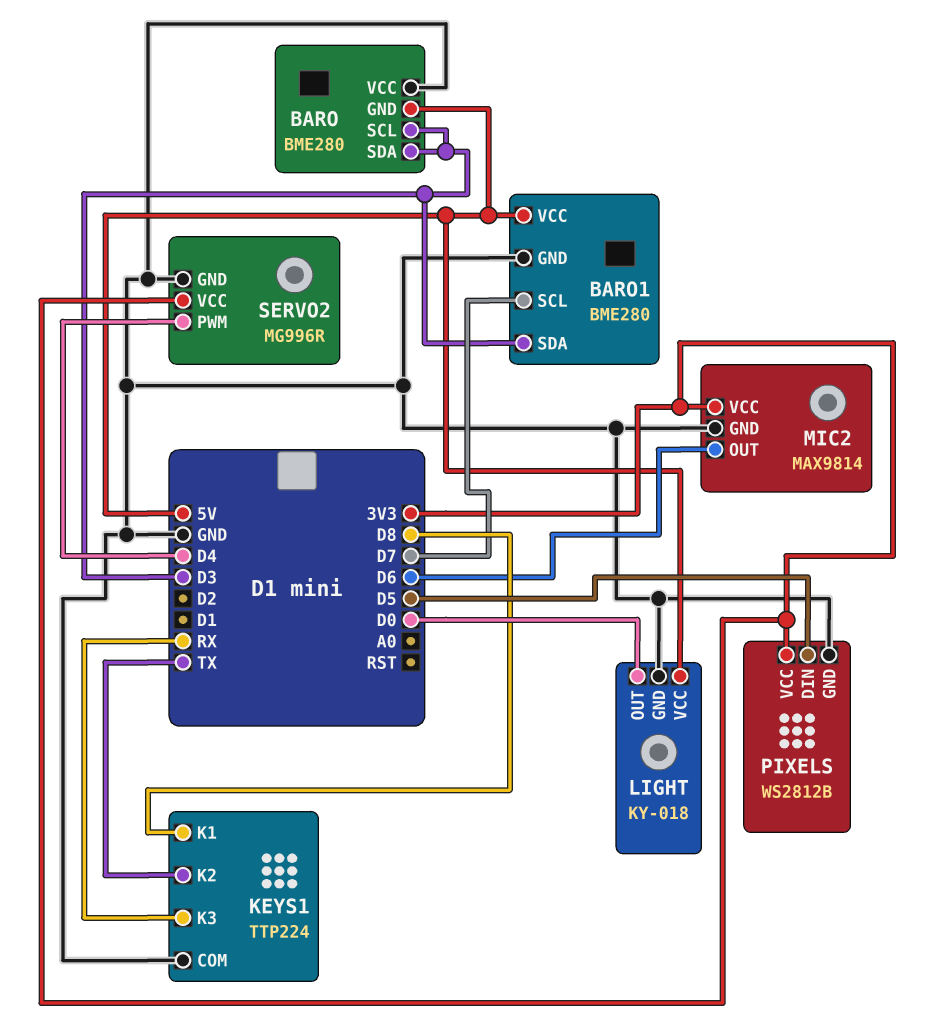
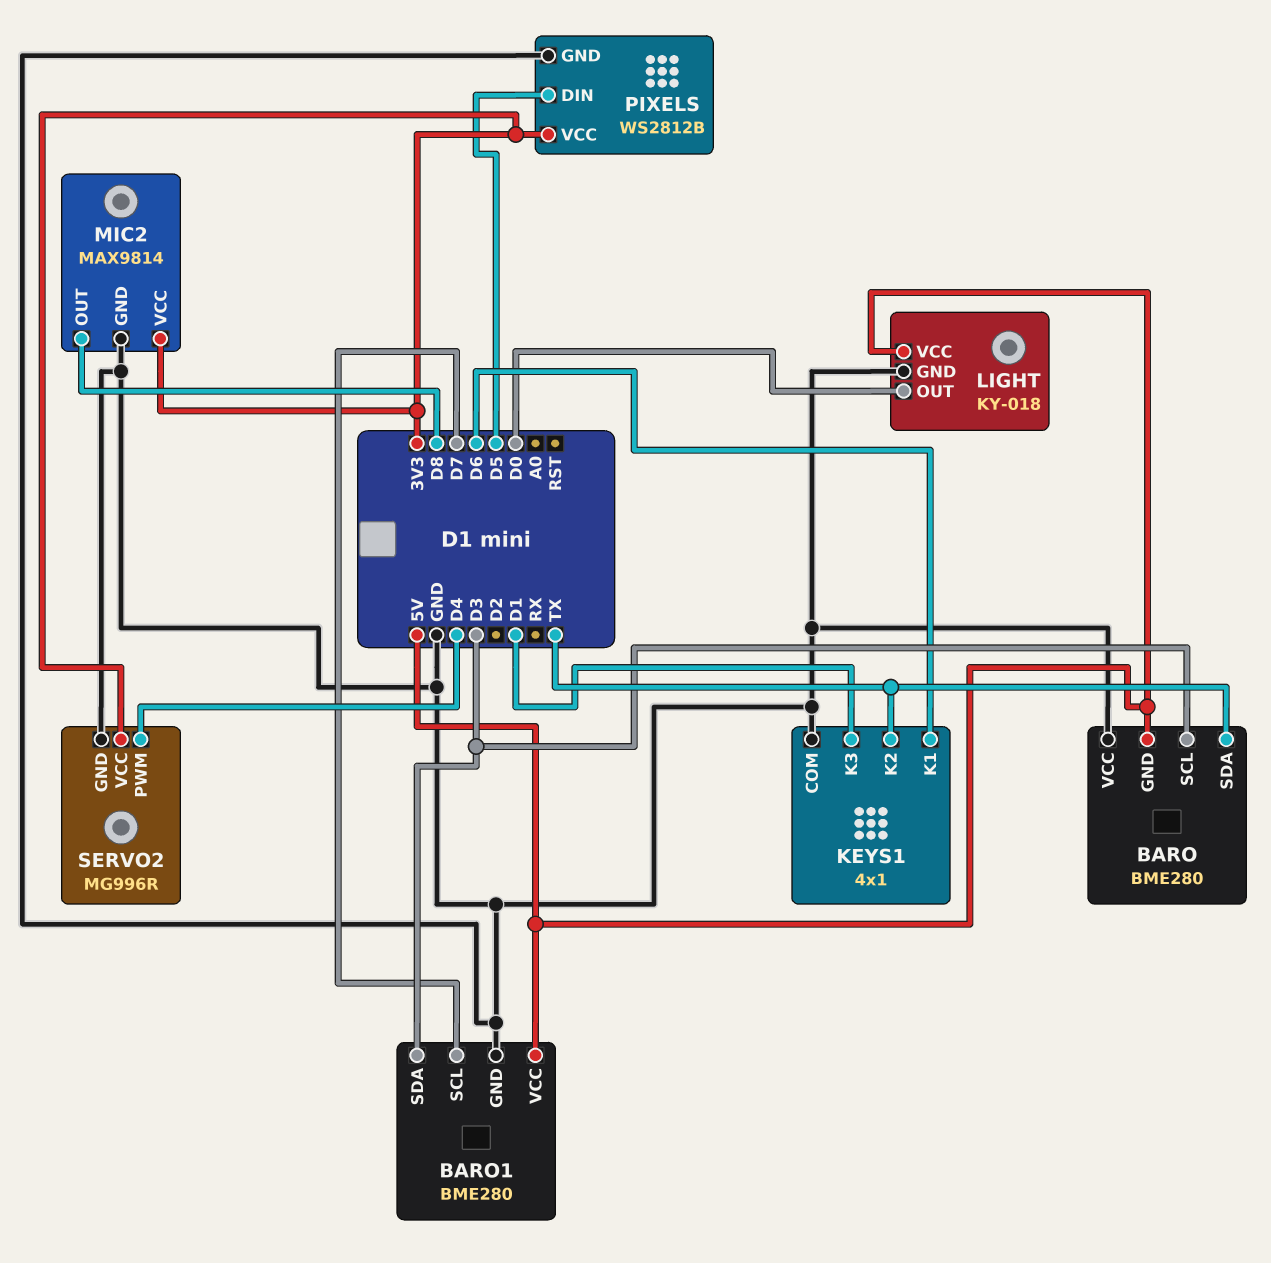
BARO pin SDA: D3 -> TX
KEYS1: TTP224 -> 4x1
KEYS1 pin K1: D8 -> D6
KEYS1 pin K3: RX -> D1
MIC2 pin OUT: D6 -> D8

